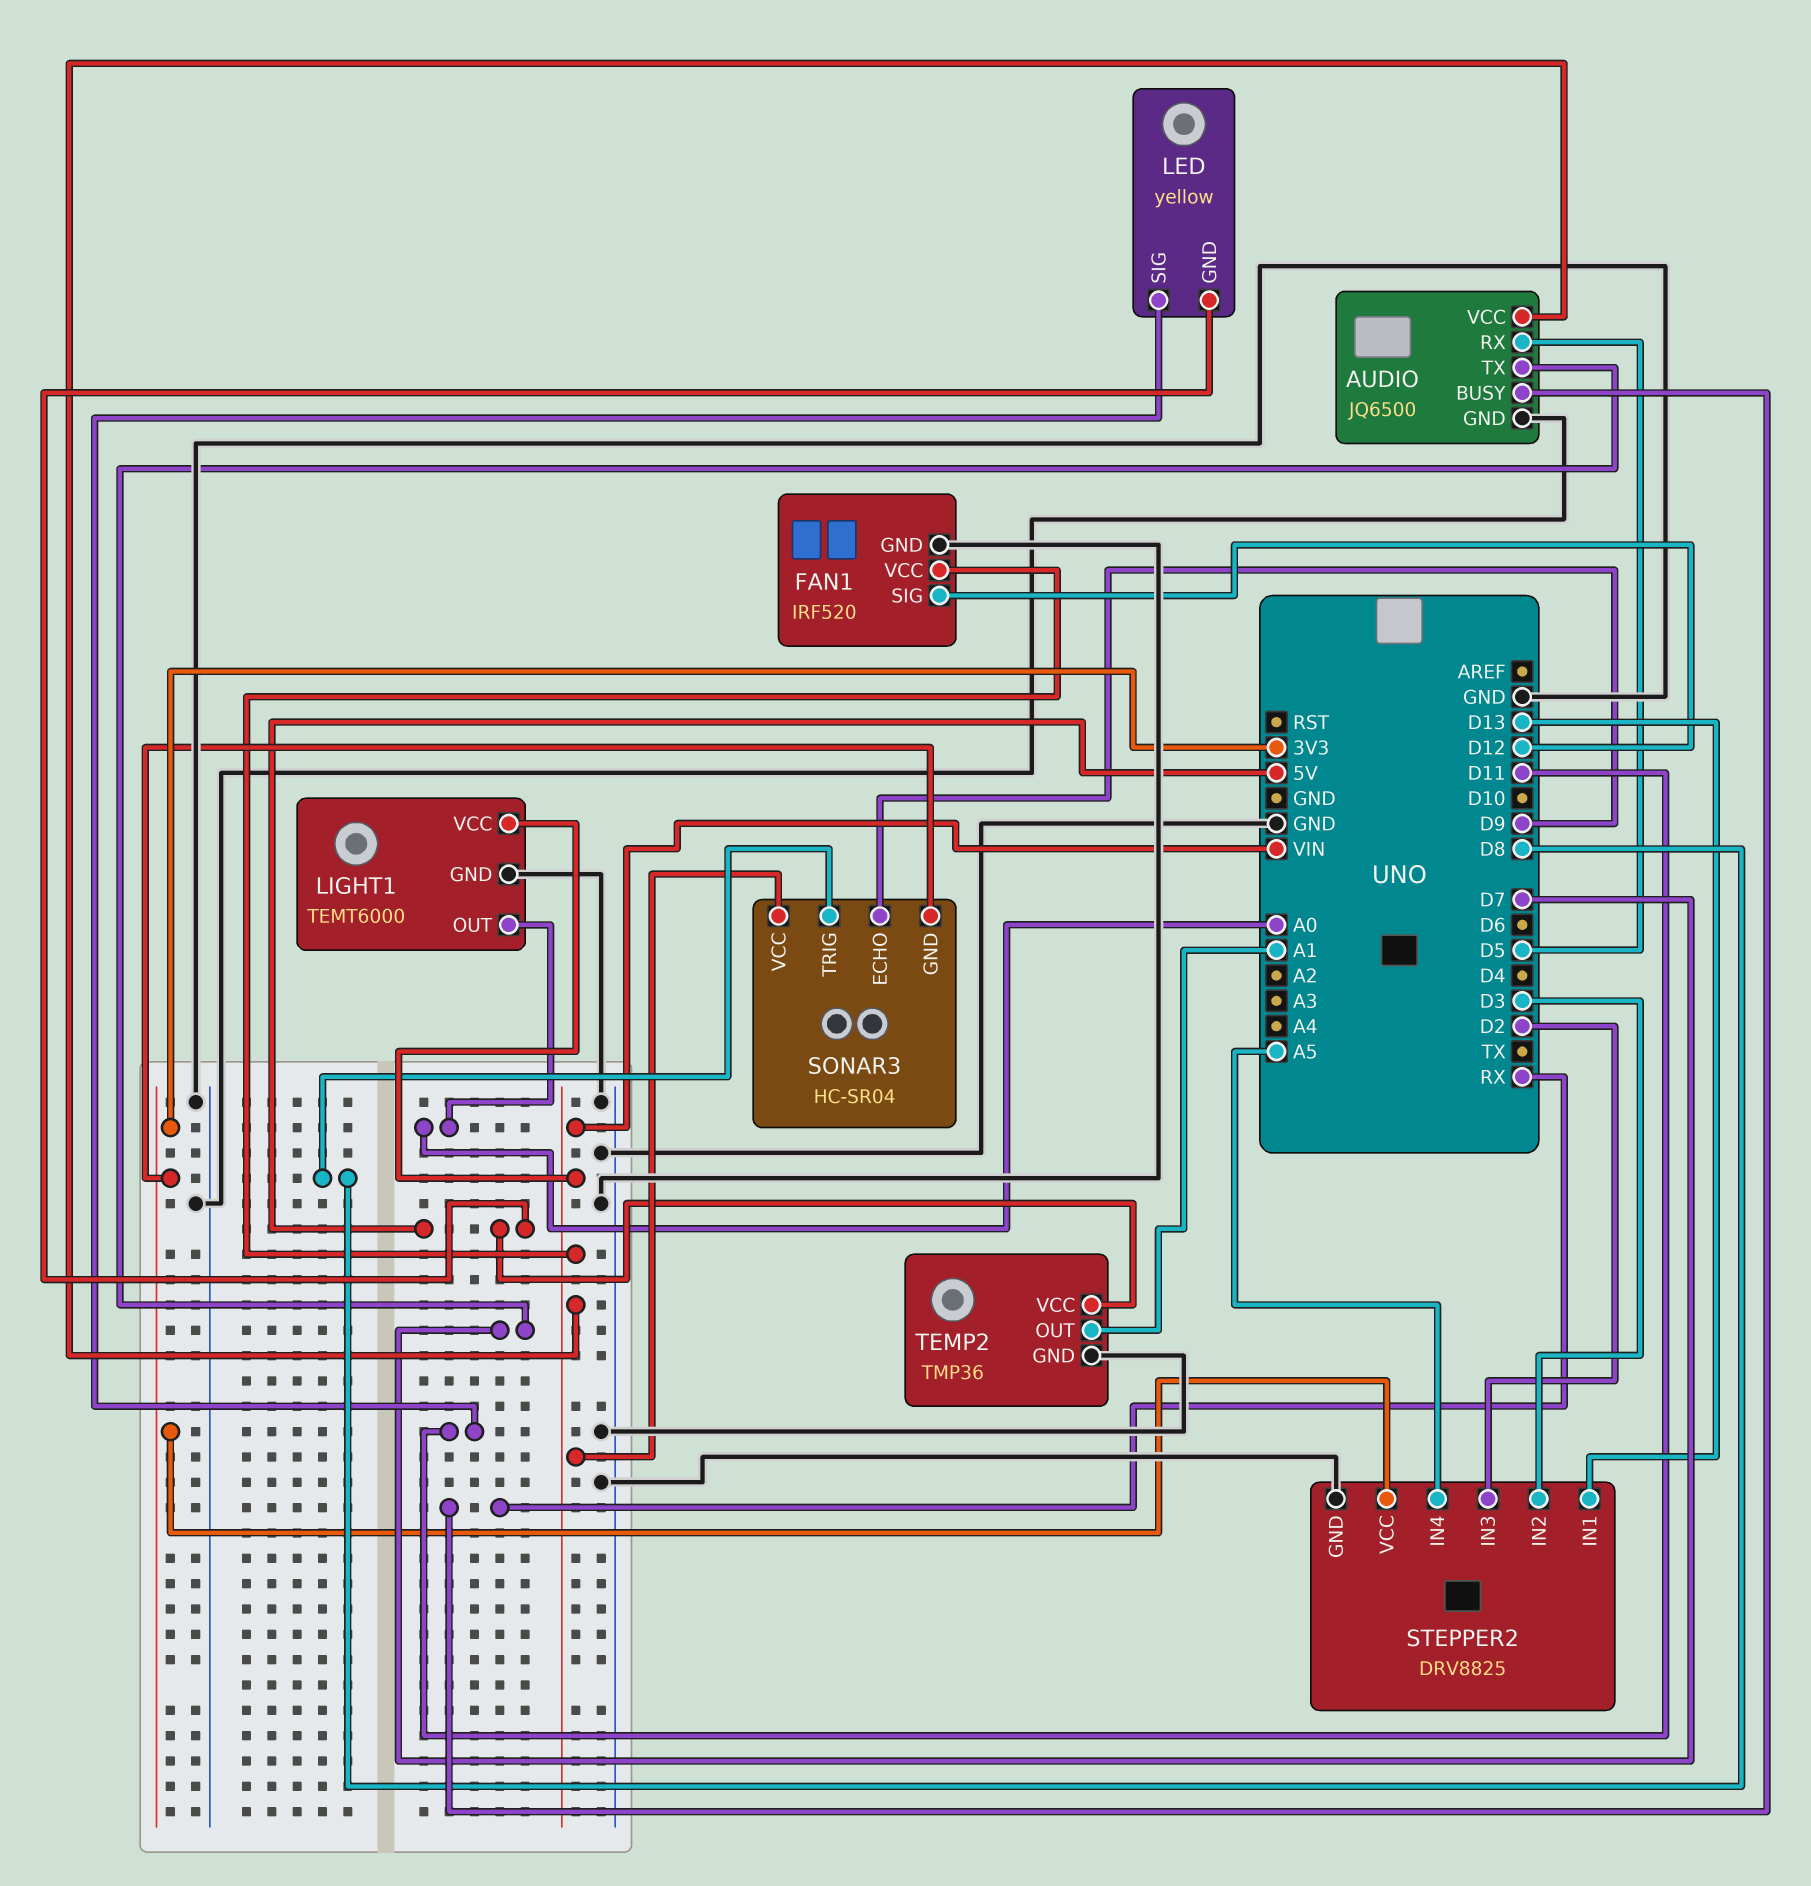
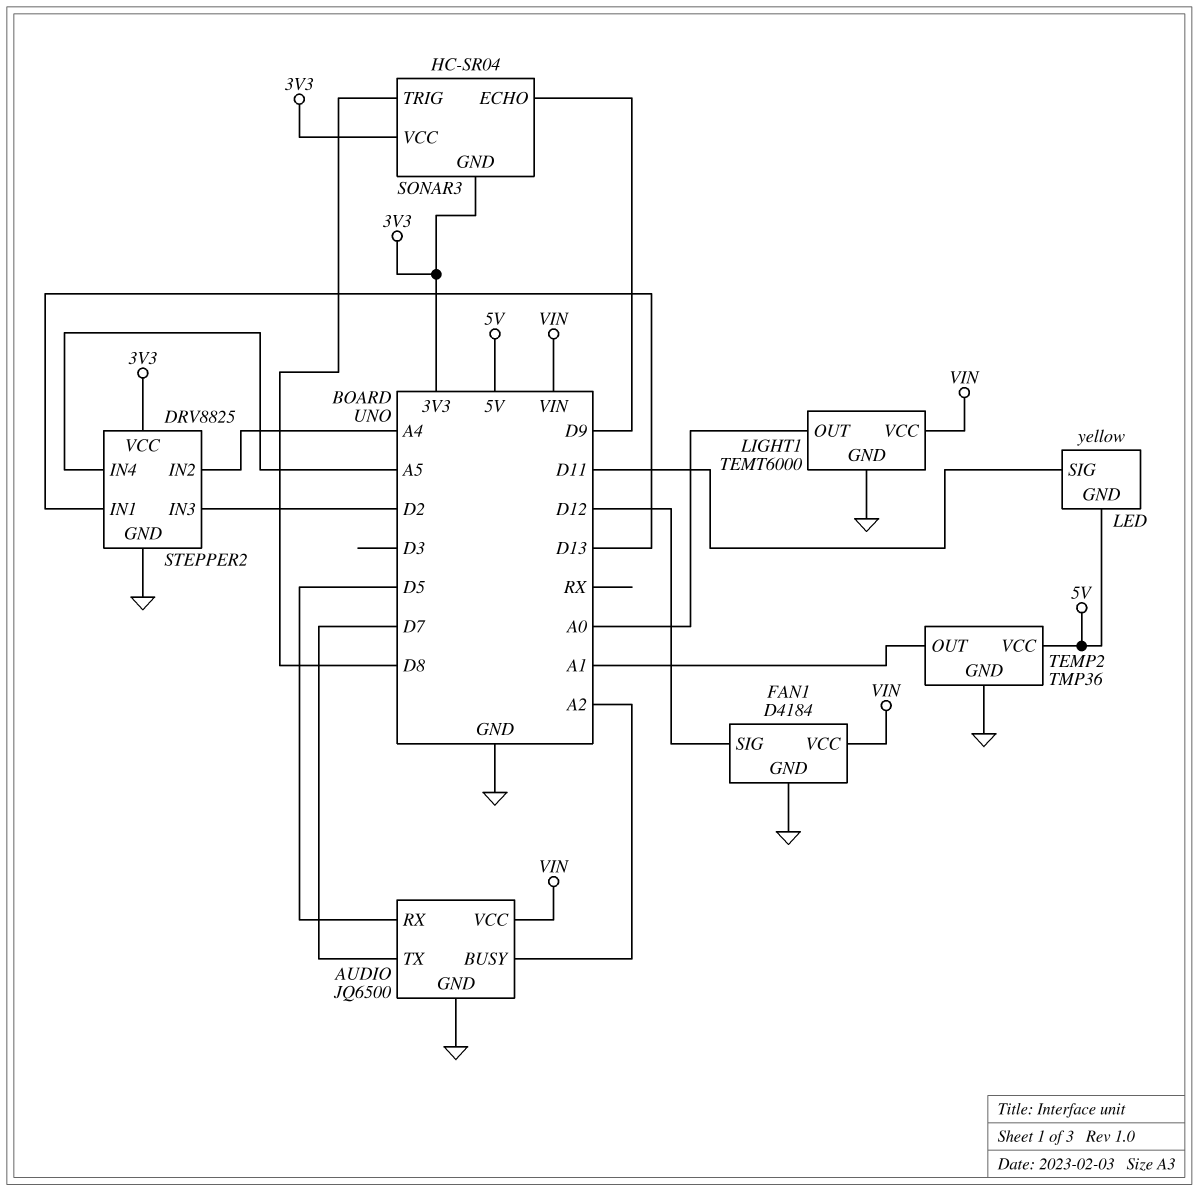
AUDIO pin BUSY: RX -> A2
FAN1: IRF520 -> D4184
SONAR3 pin VCC: VIN -> 3V3
STEPPER2 pin IN2: D3 -> A4

